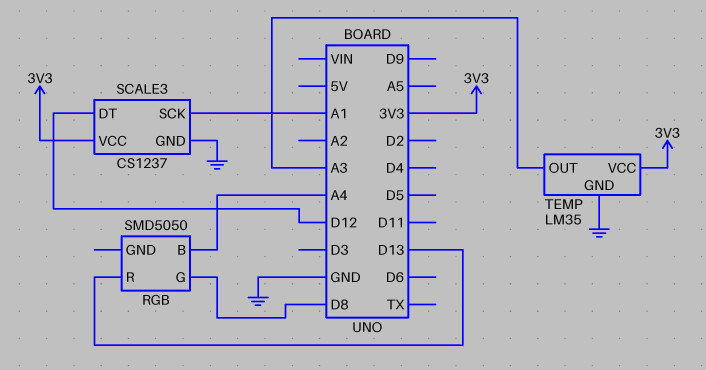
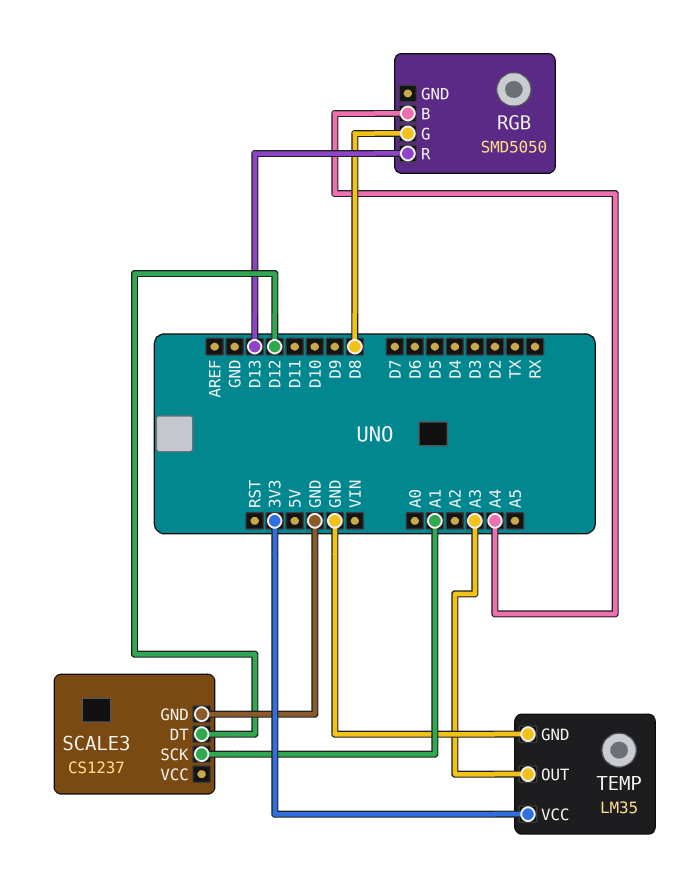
SCALE3 pin VCC: 3V3 -> none

